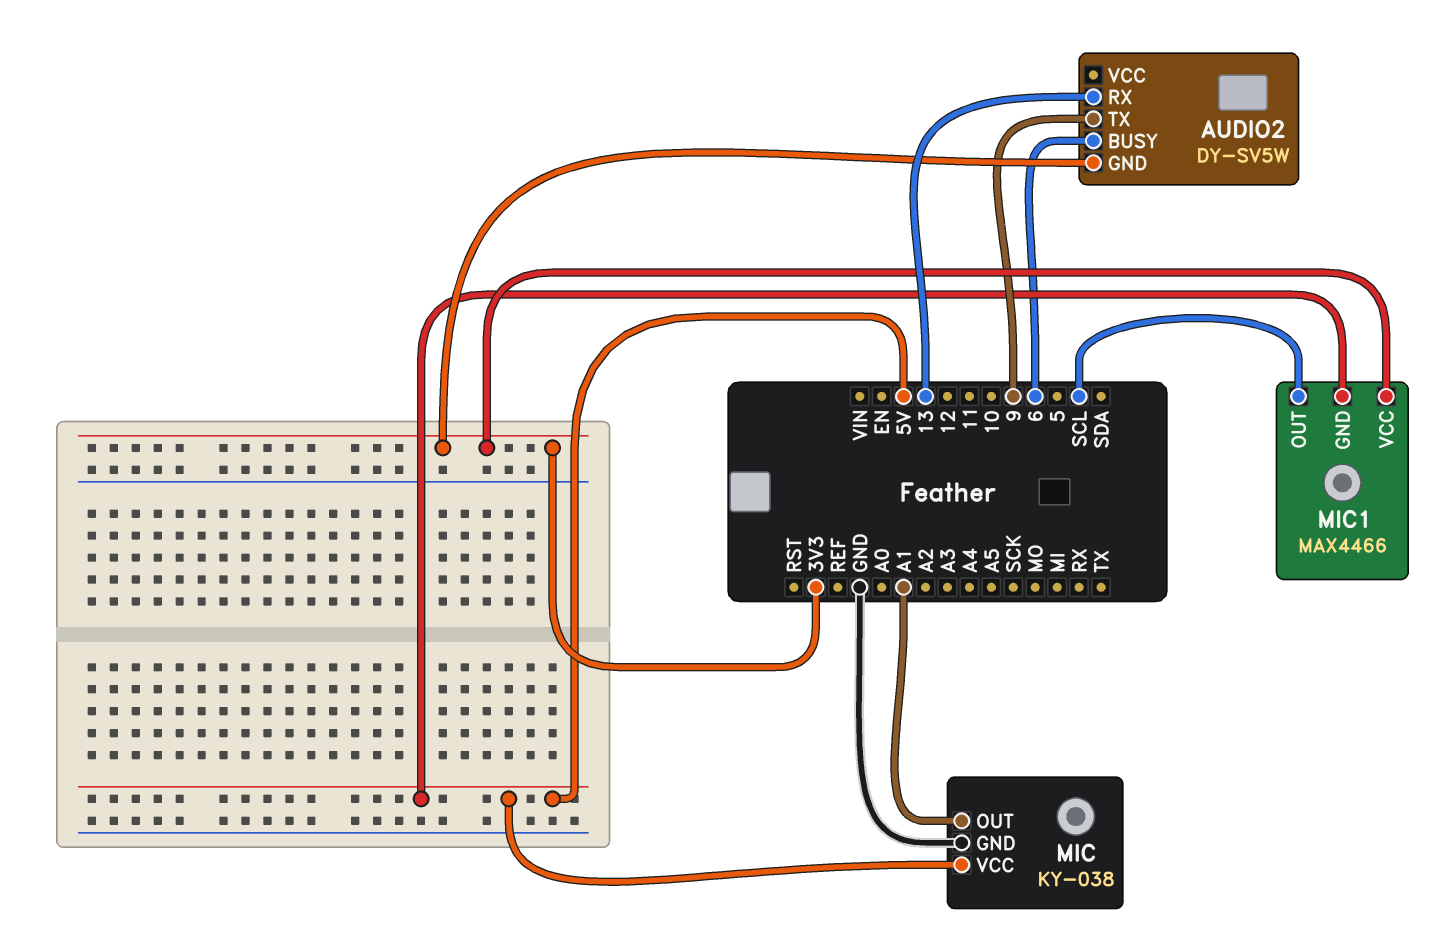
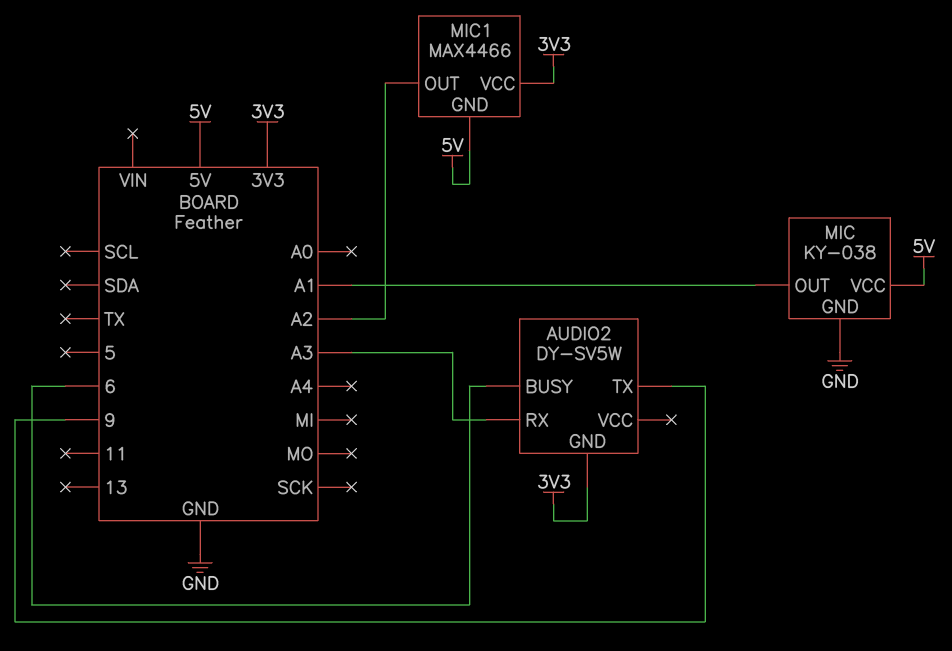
AUDIO2 pin RX: 13 -> A3
MIC1 pin OUT: SCL -> A2

